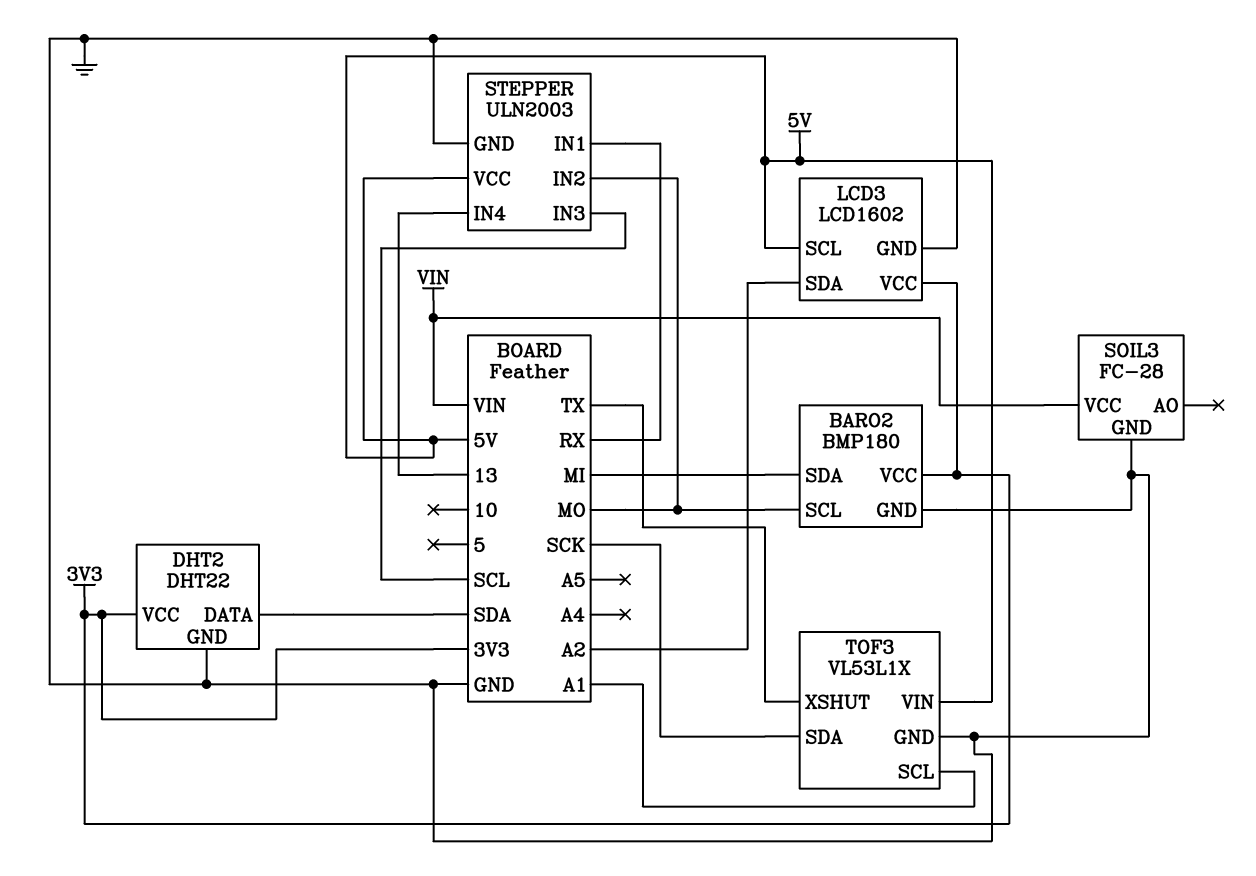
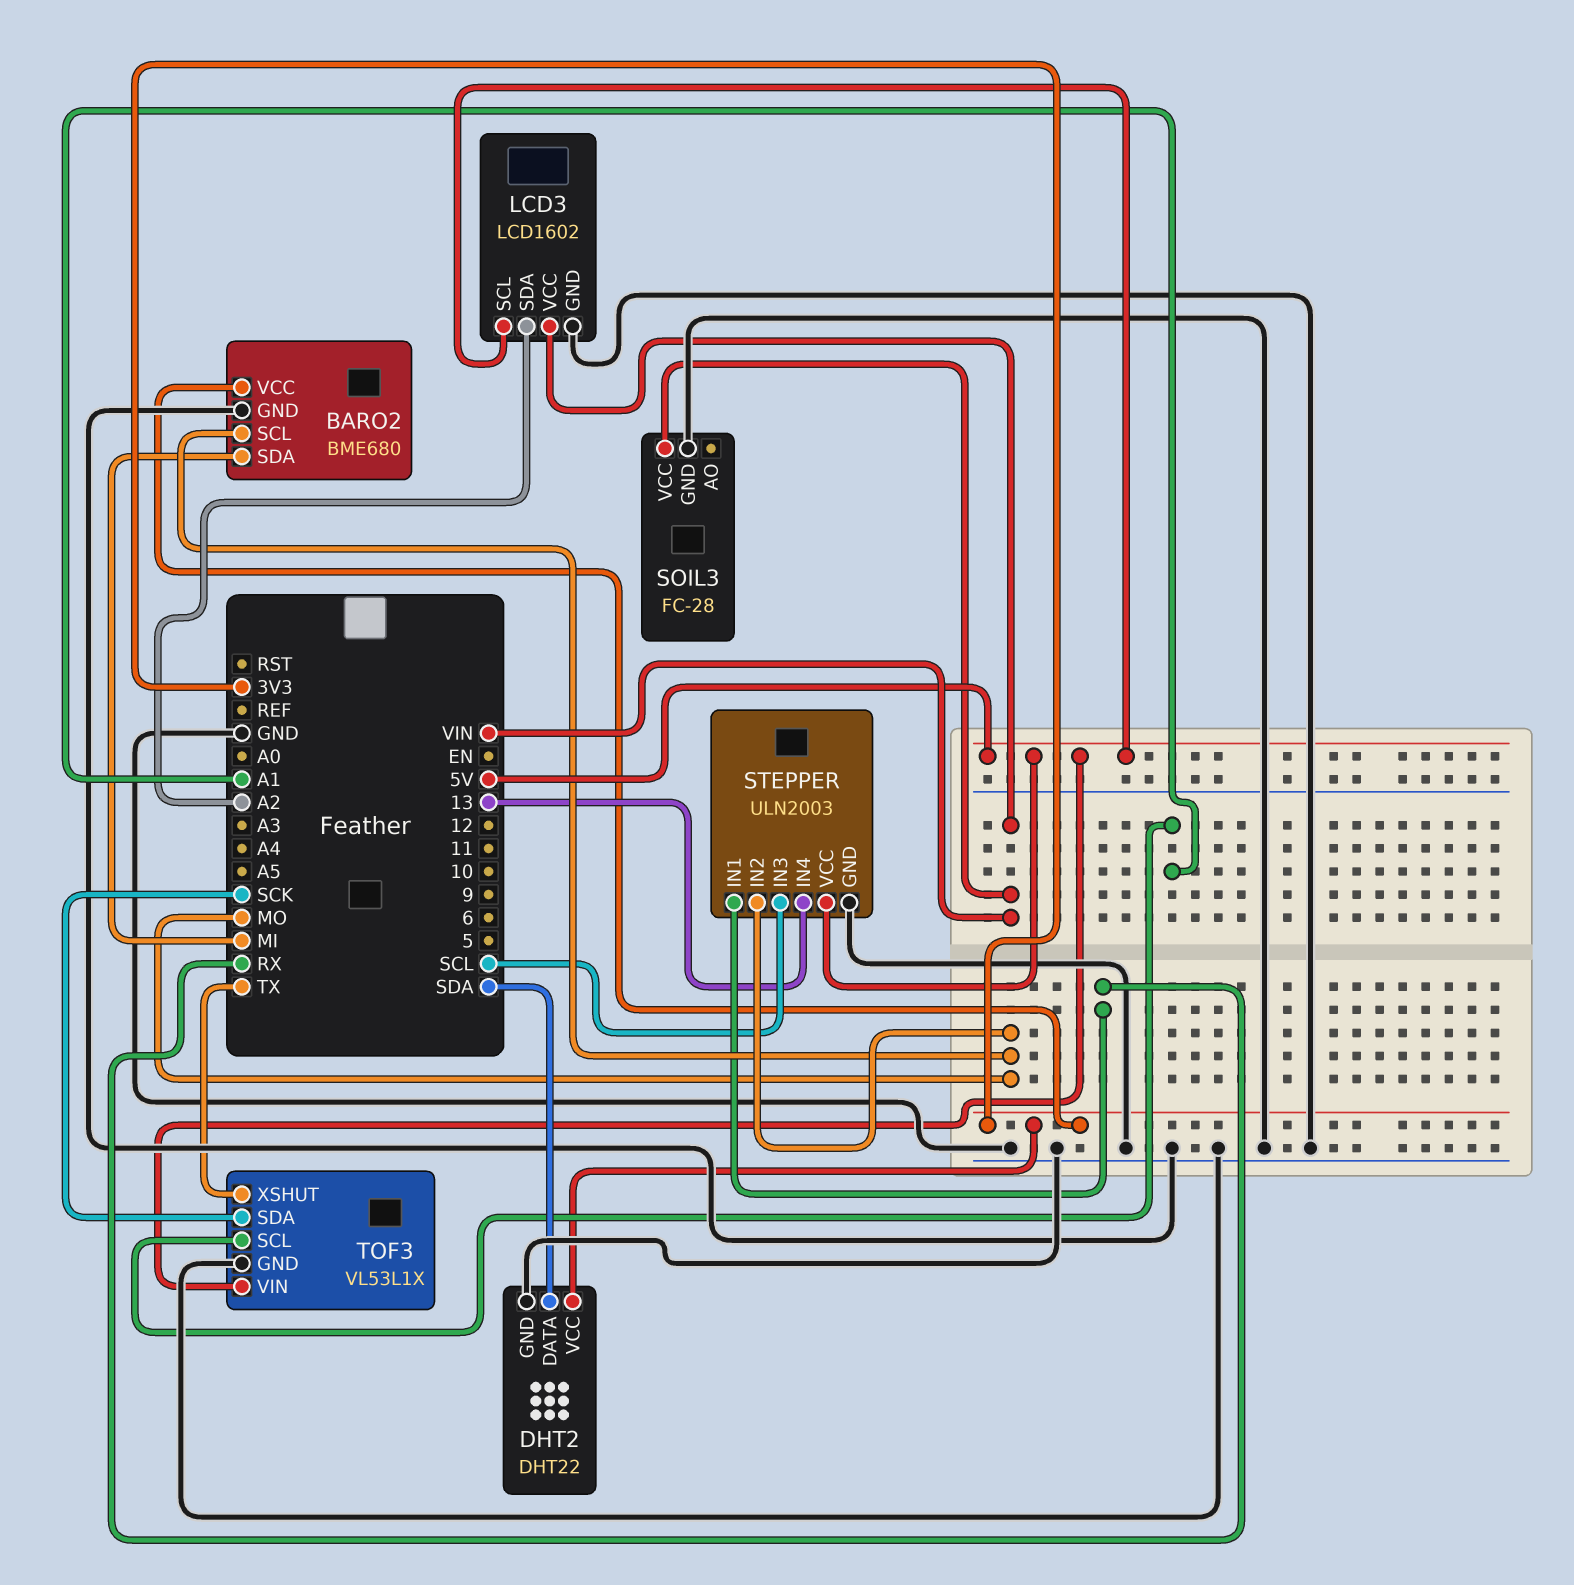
BARO2: BMP180 -> BME680
LCD3 pin VCC: 3V3 -> VIN

